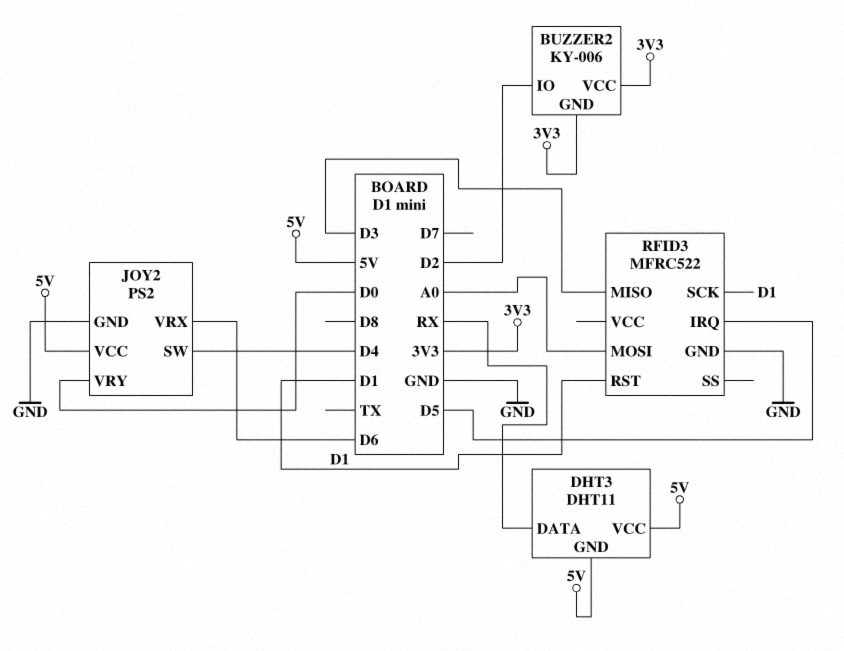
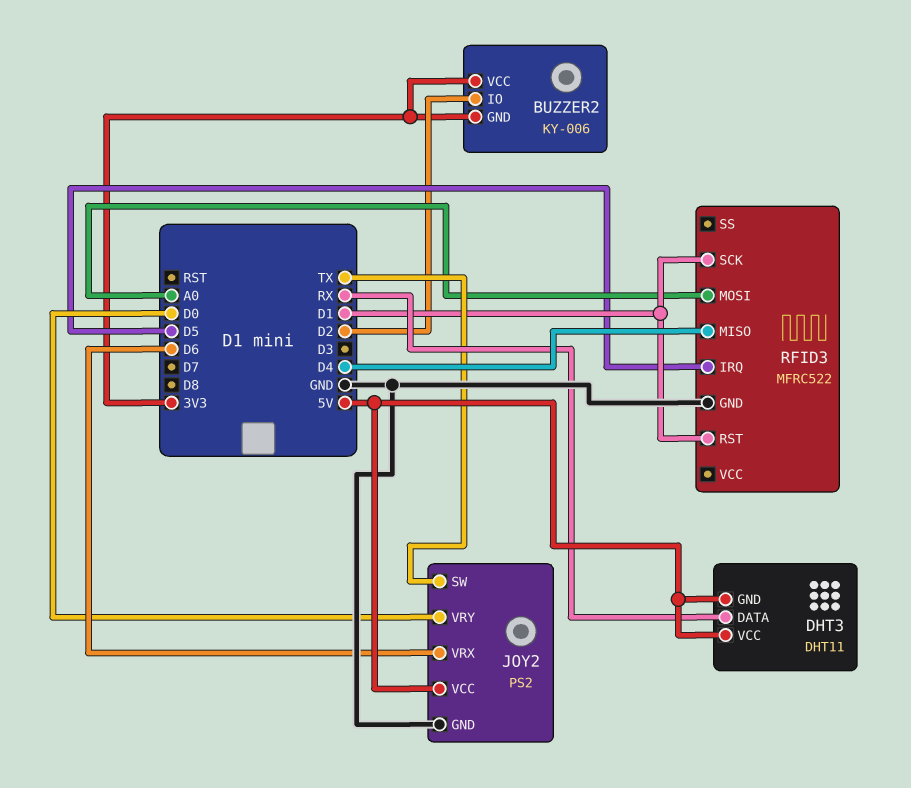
JOY2 pin SW: D4 -> TX
RFID3 pin MISO: D3 -> D4

